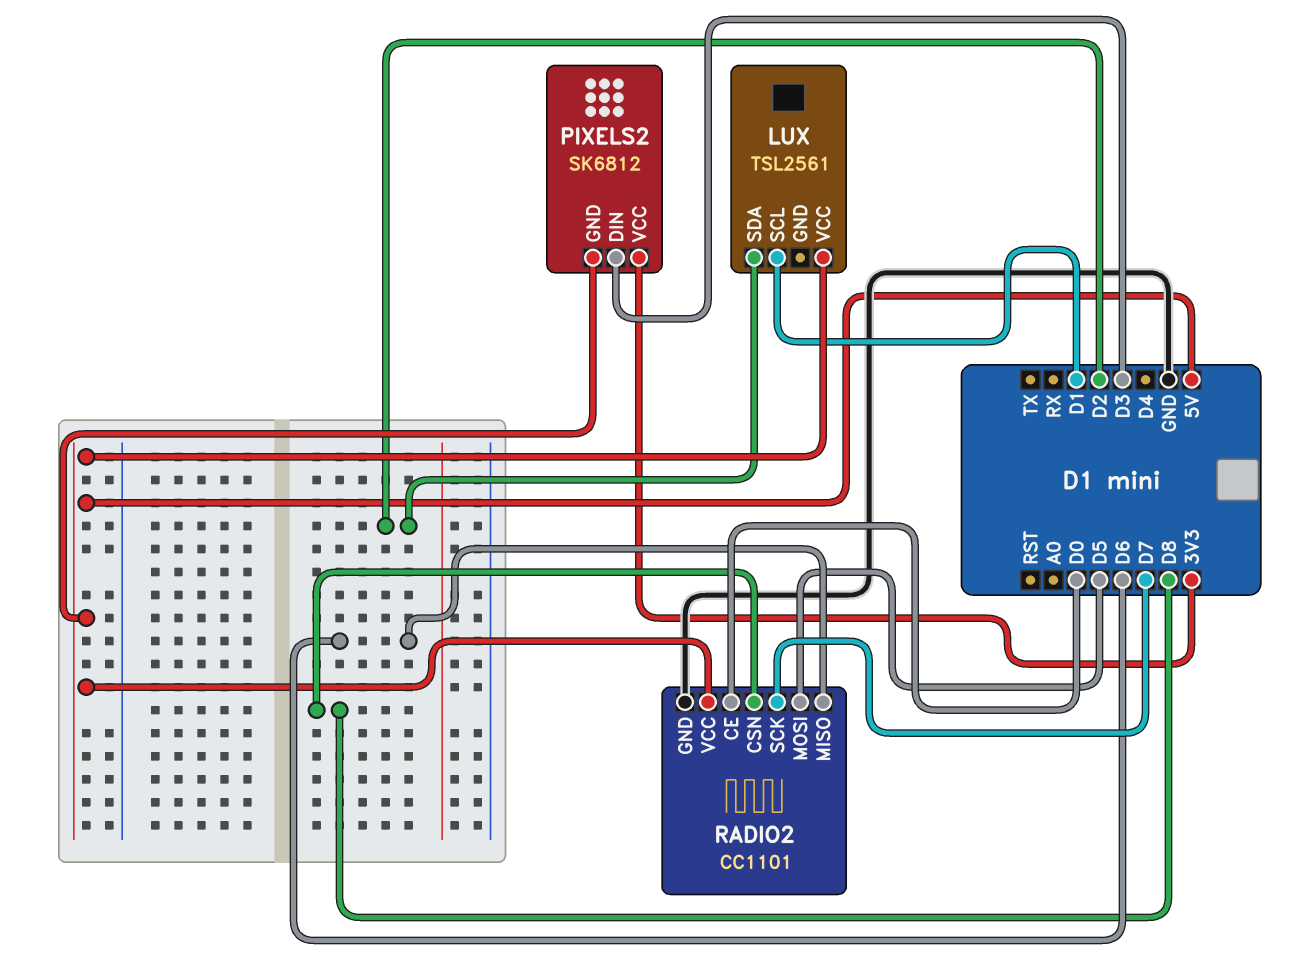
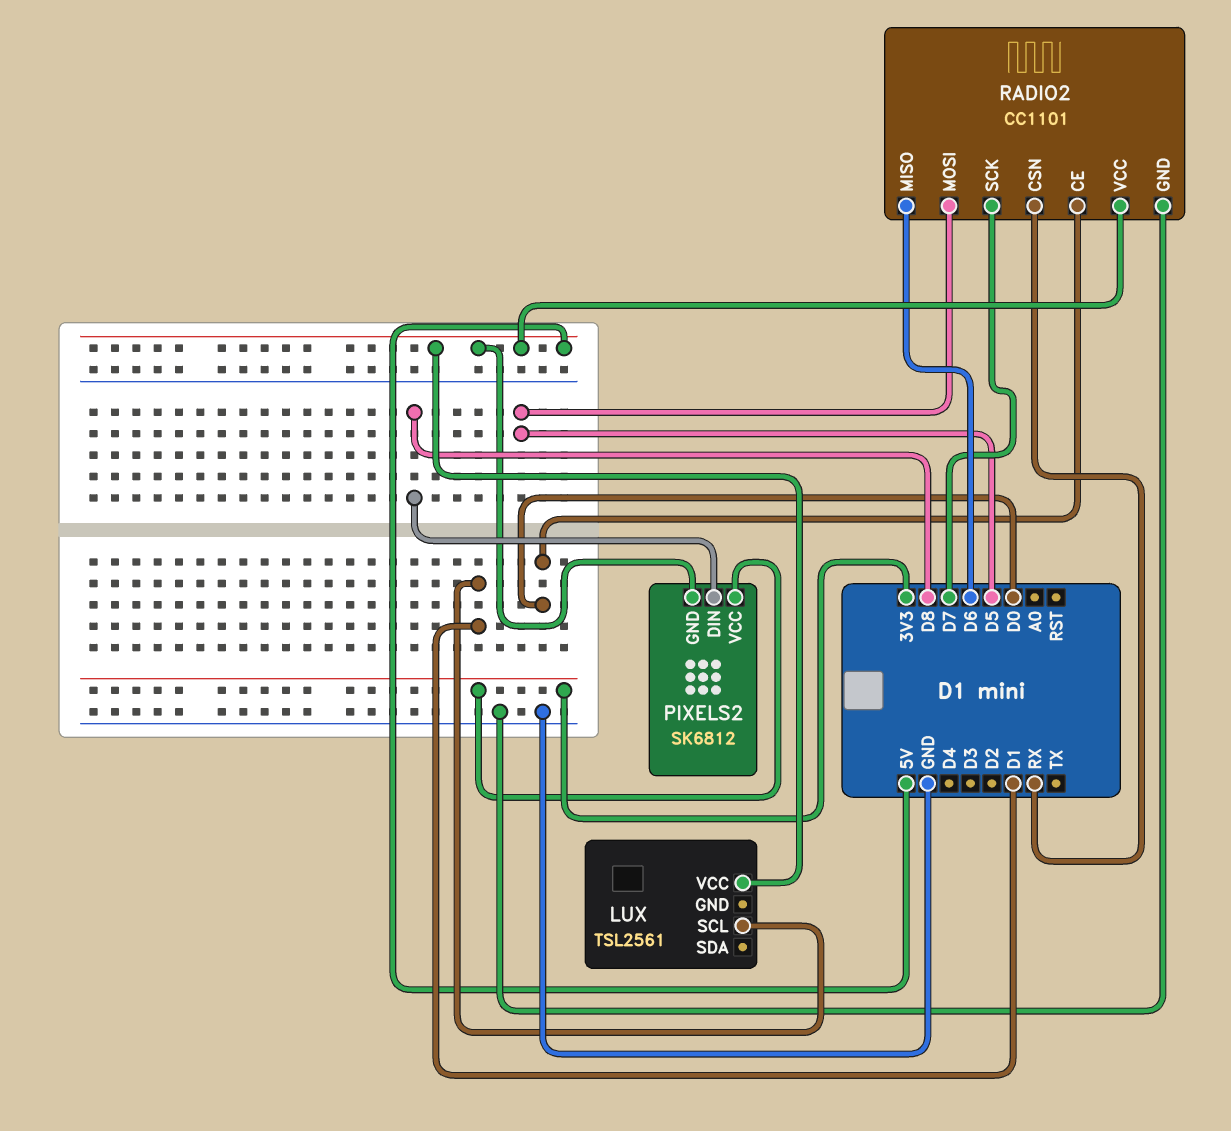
LUX pin SDA: D2 -> none
PIXELS2 pin DIN: D3 -> D8
RADIO2 pin CSN: D8 -> RX

